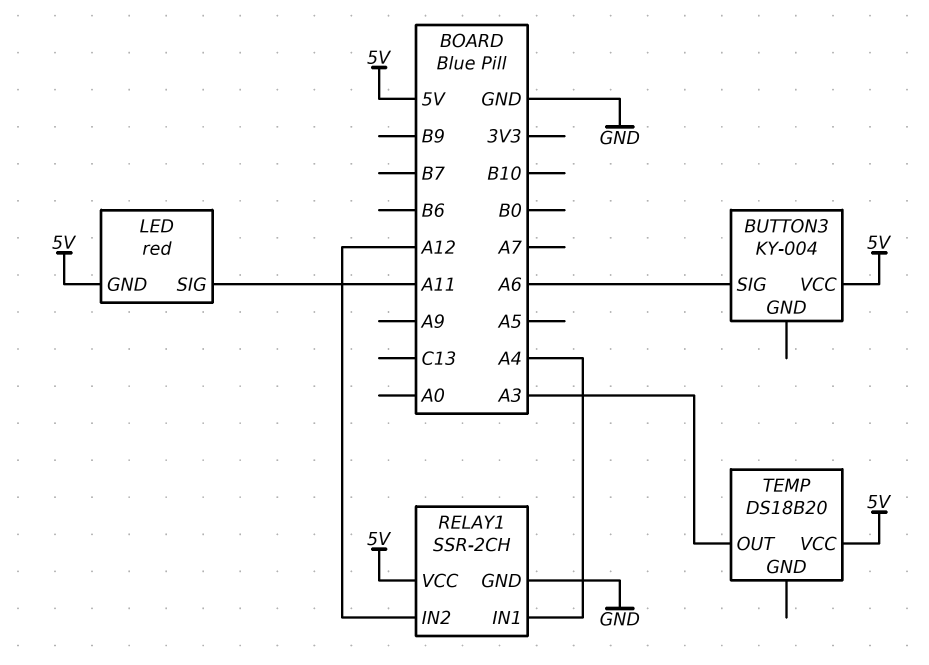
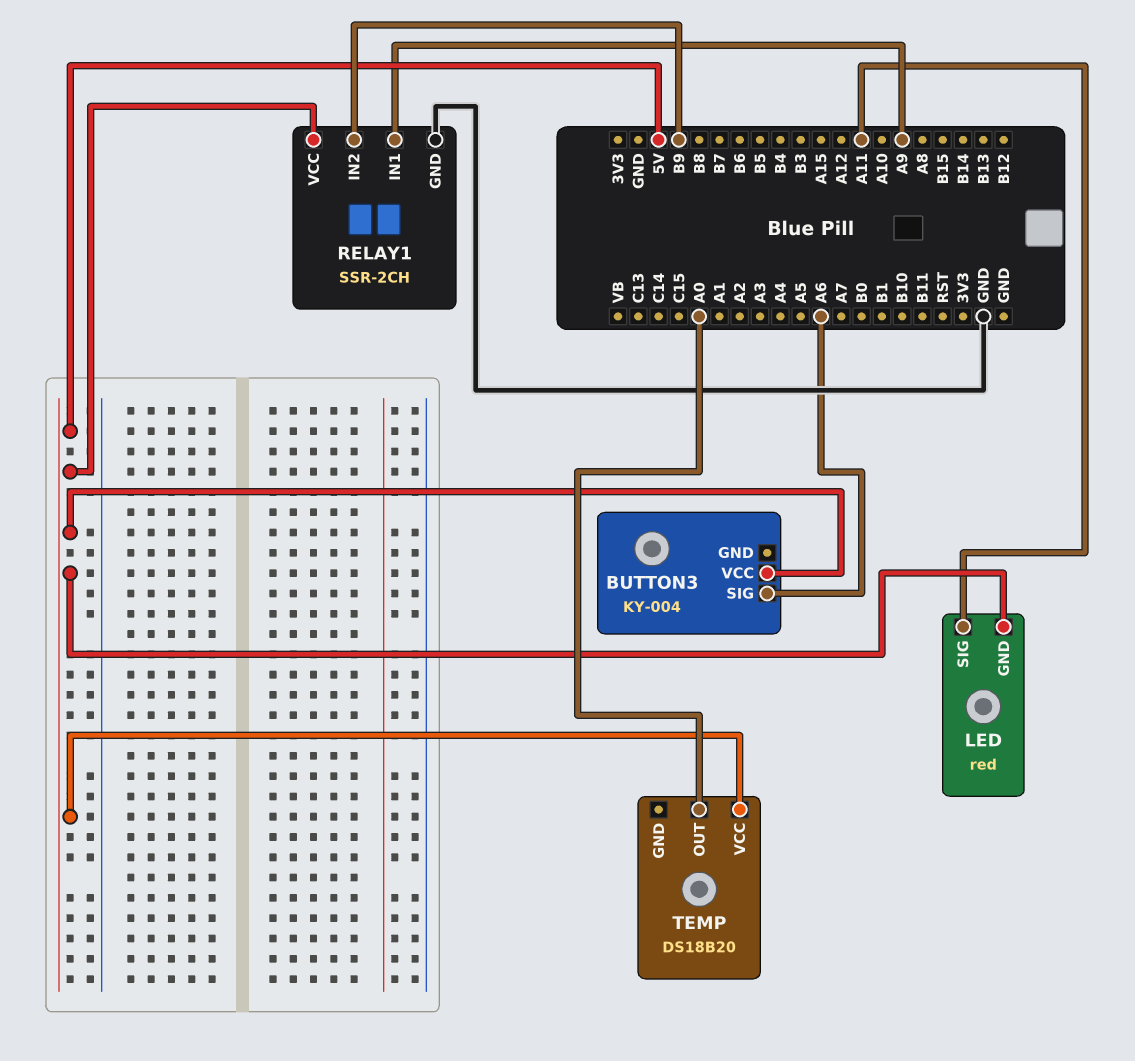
RELAY1 pin IN1: A4 -> A9
RELAY1 pin IN2: A12 -> B9
TEMP pin OUT: A3 -> A0

